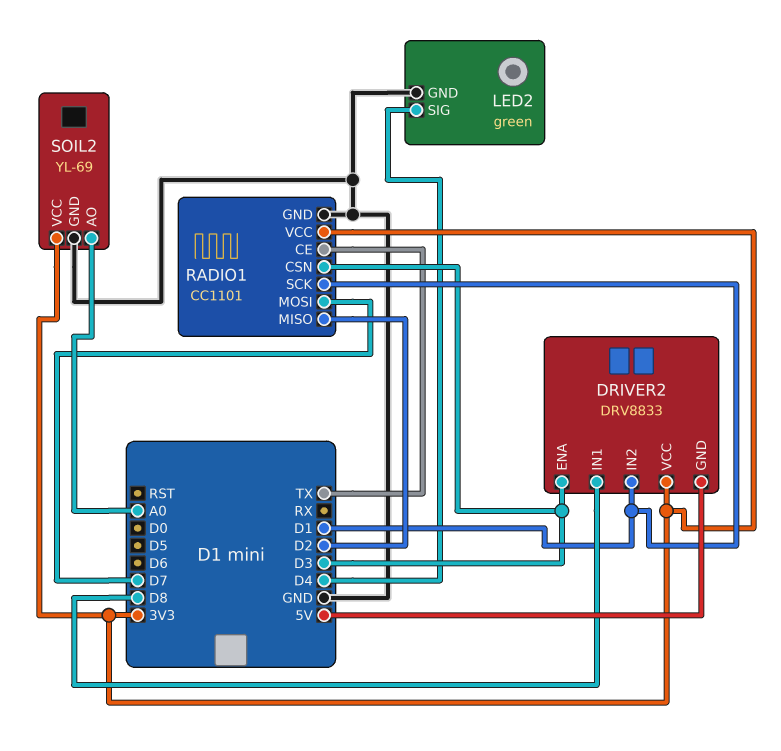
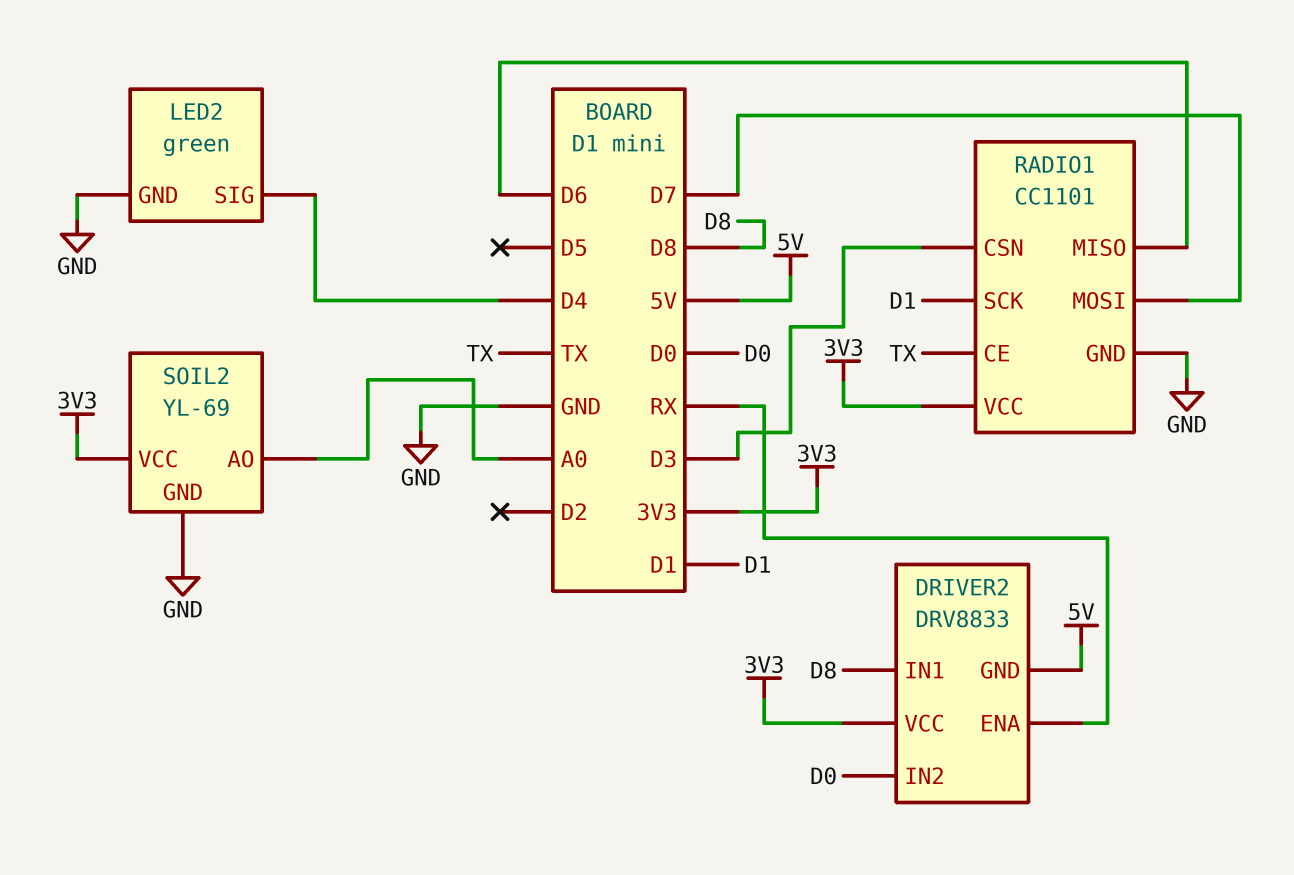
DRIVER2 pin ENA: D3 -> RX
DRIVER2 pin IN2: D1 -> D0
RADIO1 pin MISO: D2 -> D6

